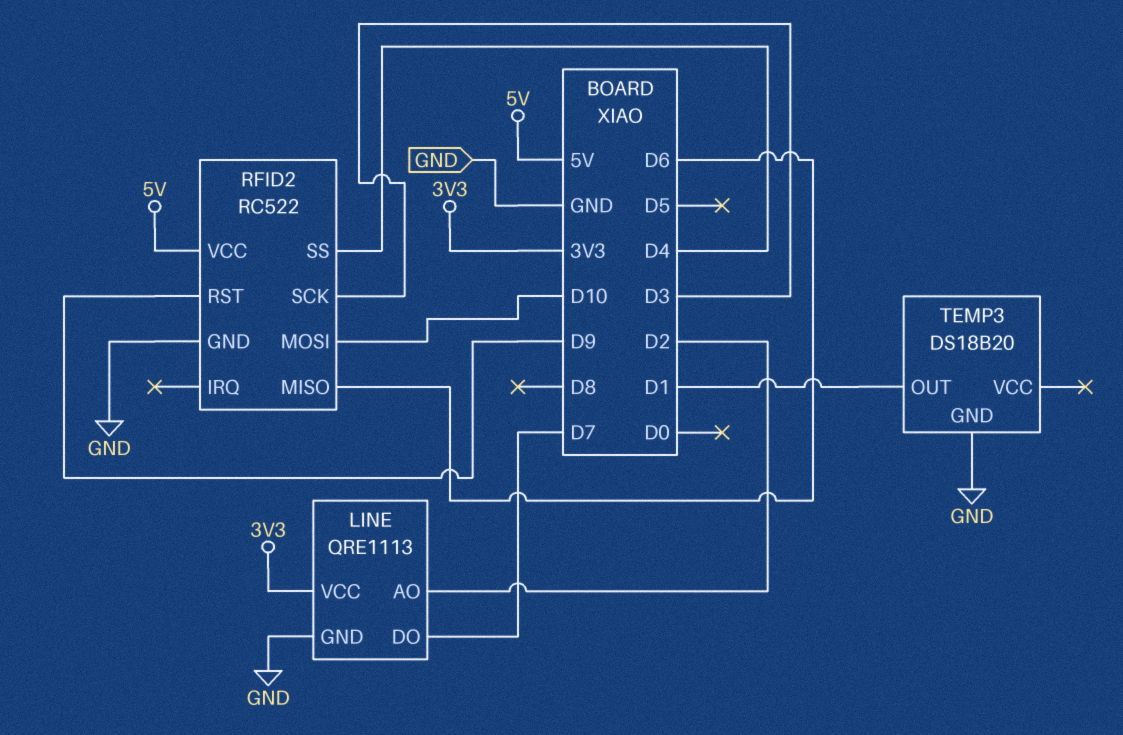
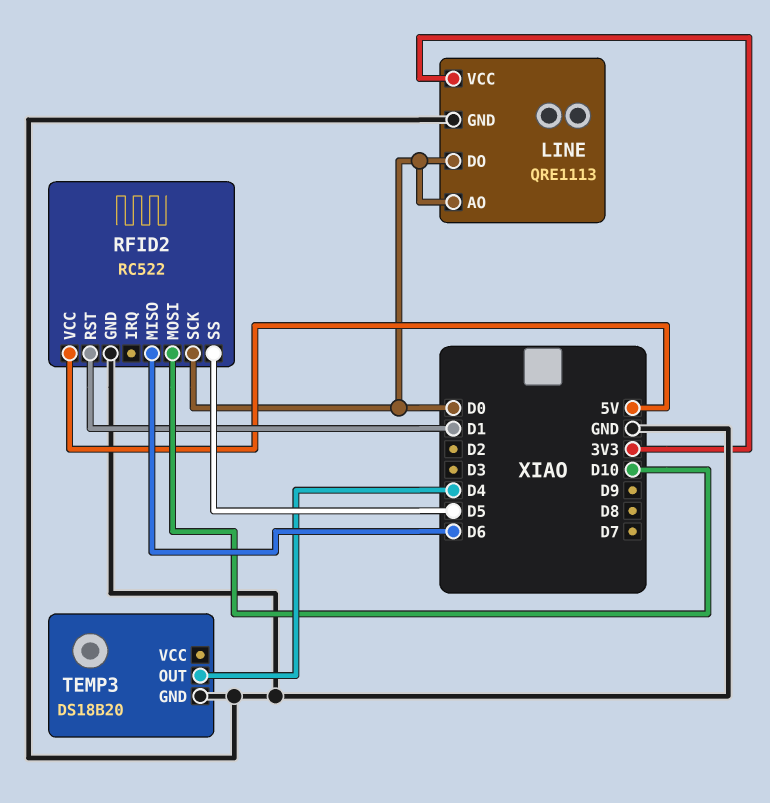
LINE pin AO: D2 -> D0
LINE pin DO: D7 -> D0
RFID2 pin RST: D9 -> D1
RFID2 pin SCK: D3 -> D0
RFID2 pin SS: D4 -> D5
TEMP3 pin OUT: D1 -> D4

